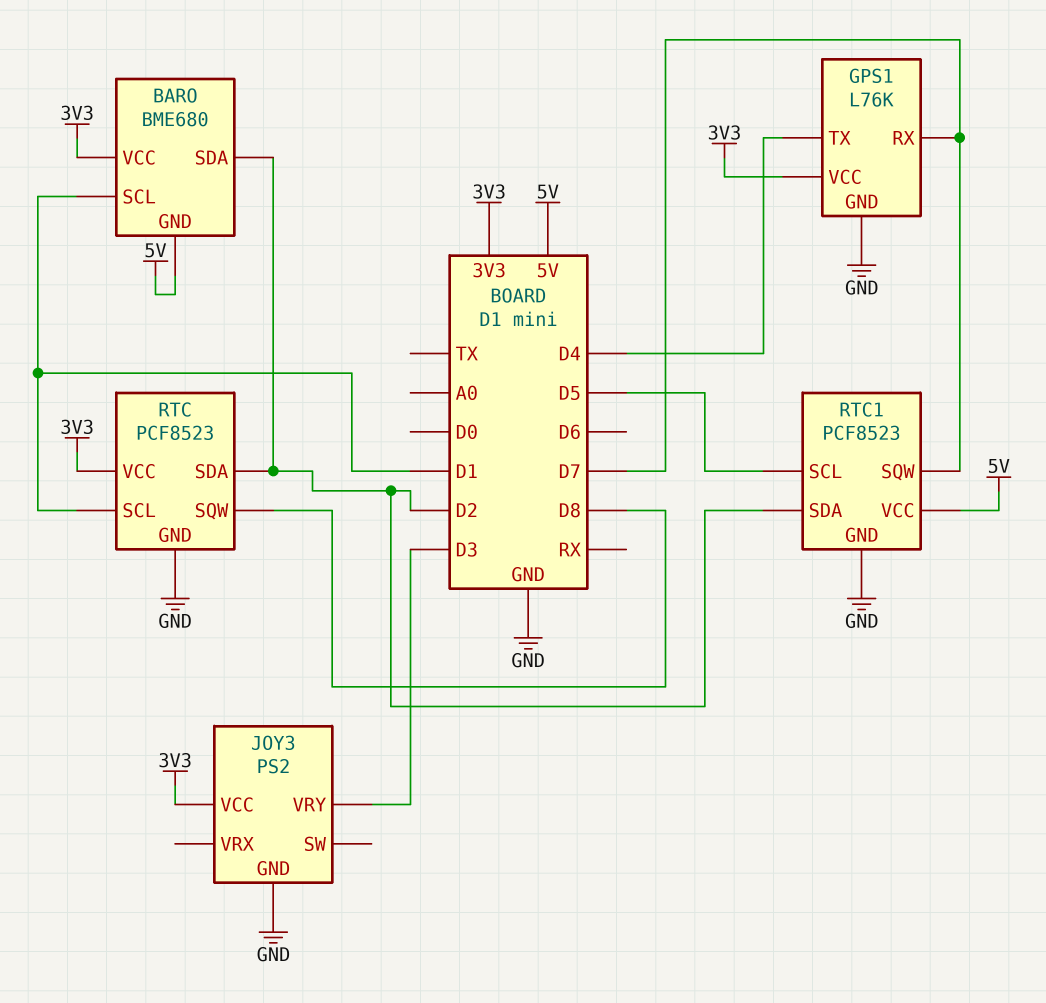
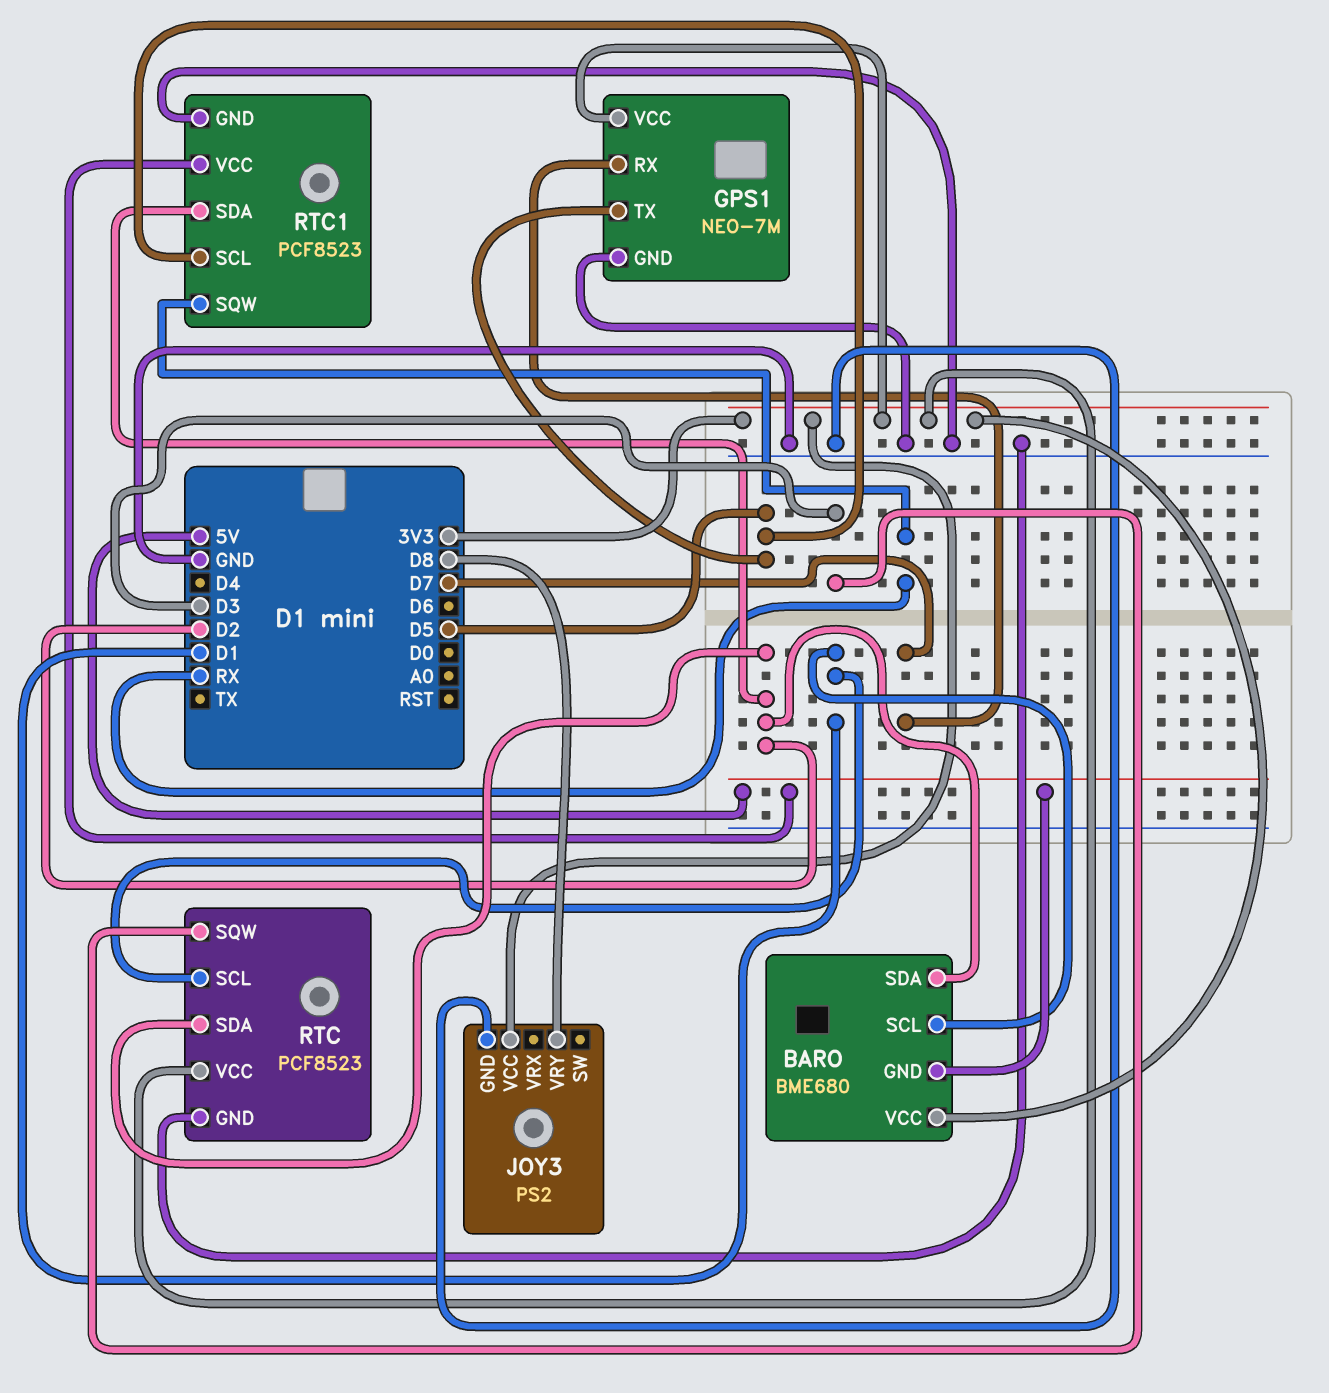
GPS1: L76K -> NEO-7M
GPS1 pin TX: D4 -> D5
JOY3 pin VRY: D3 -> D8
RTC pin SQW: D8 -> D3
RTC1 pin SQW: D7 -> RX

